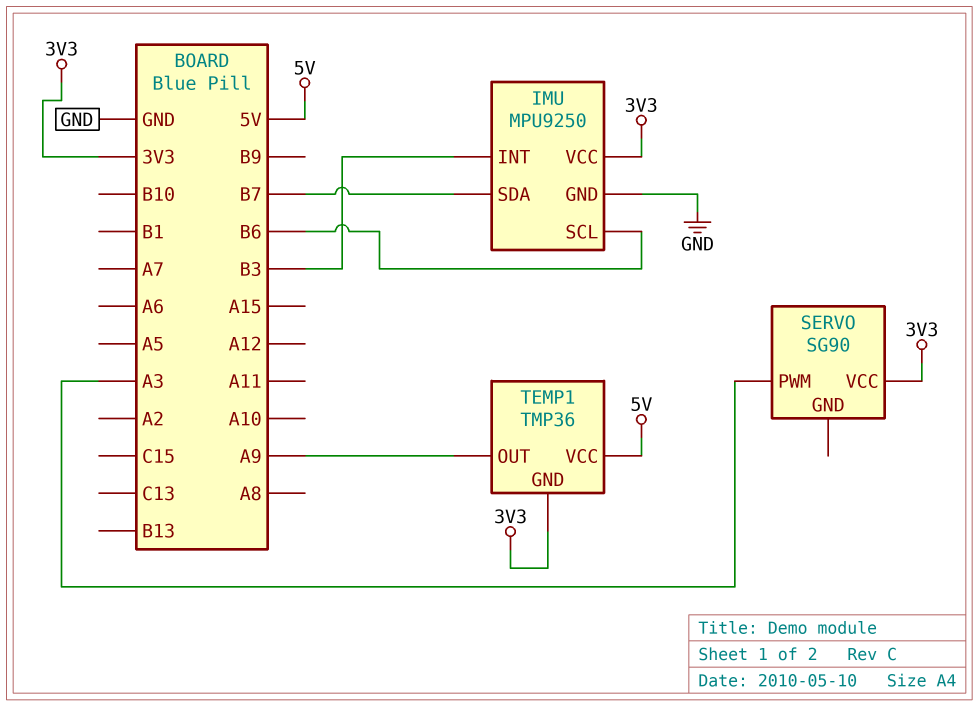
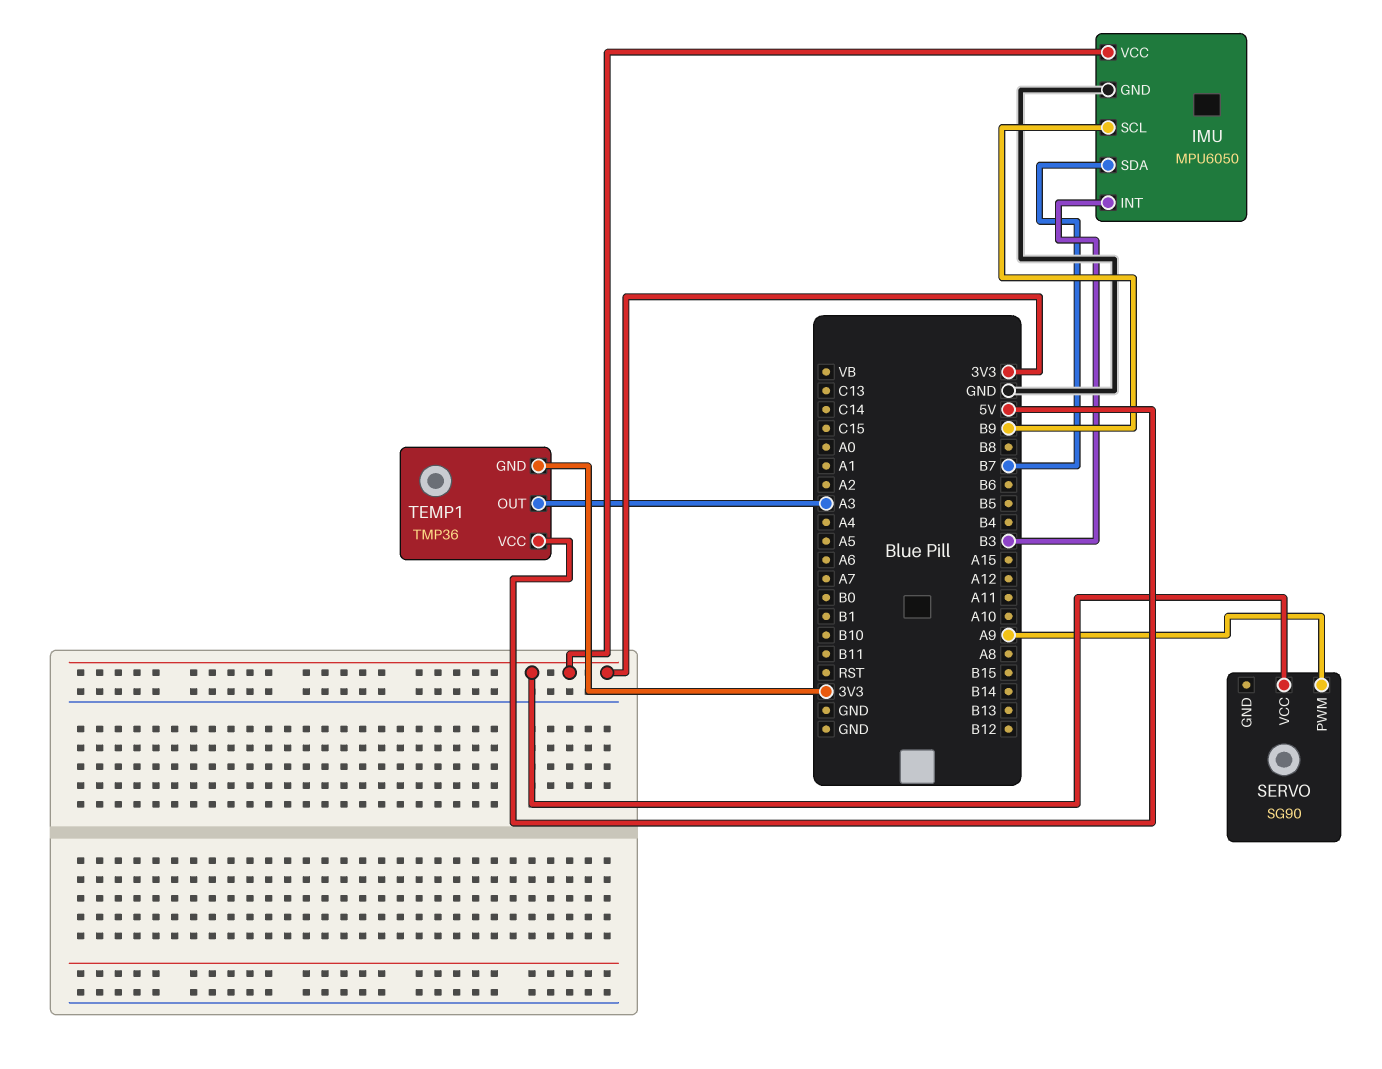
IMU: MPU9250 -> MPU6050
IMU pin SCL: B6 -> B9
SERVO pin PWM: A3 -> A9
TEMP1 pin OUT: A9 -> A3

